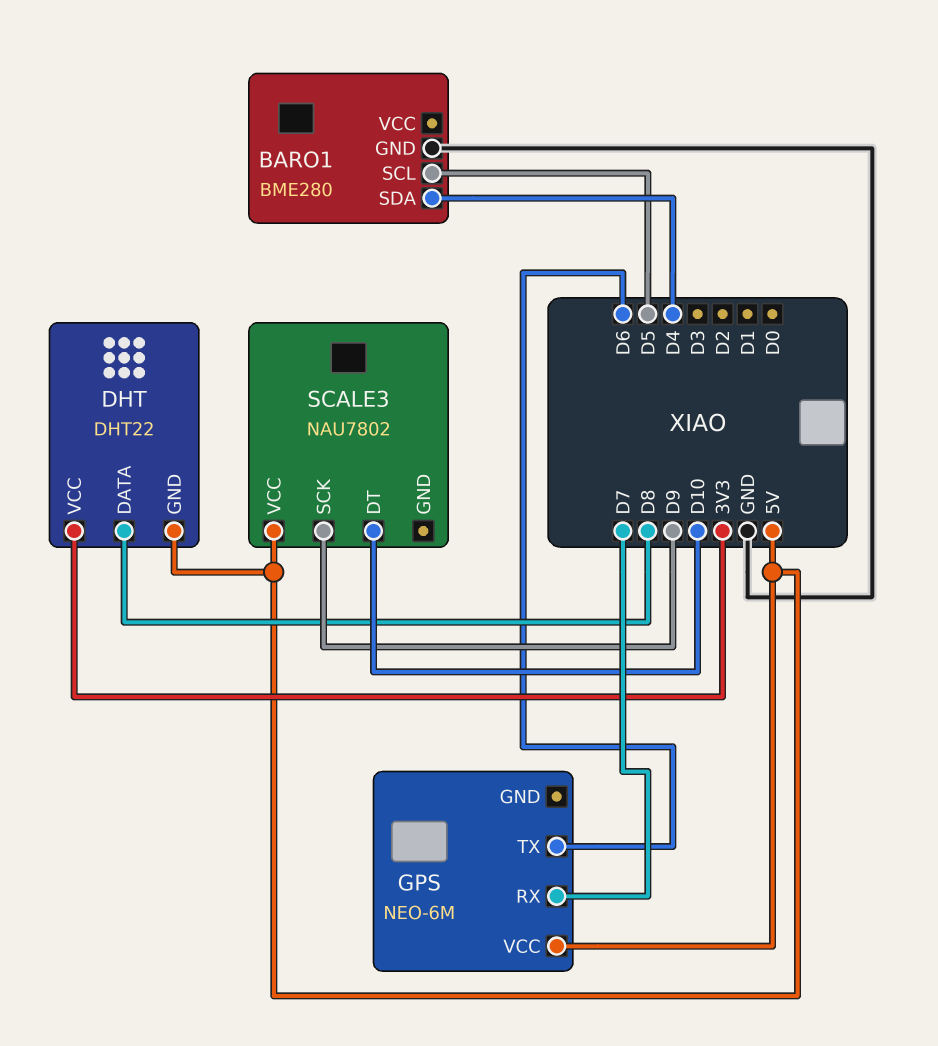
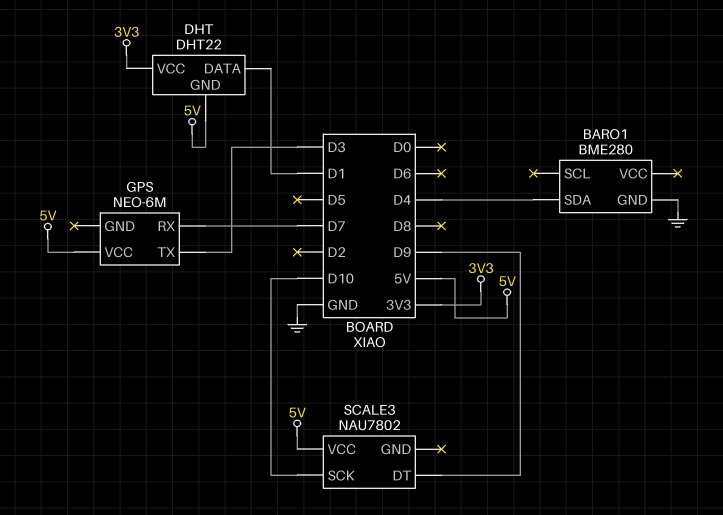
BARO1 pin SCL: D5 -> none
DHT pin DATA: D8 -> D1
GPS pin TX: D6 -> D3
SCALE3 pin DT: D10 -> D9
SCALE3 pin SCK: D9 -> D10

